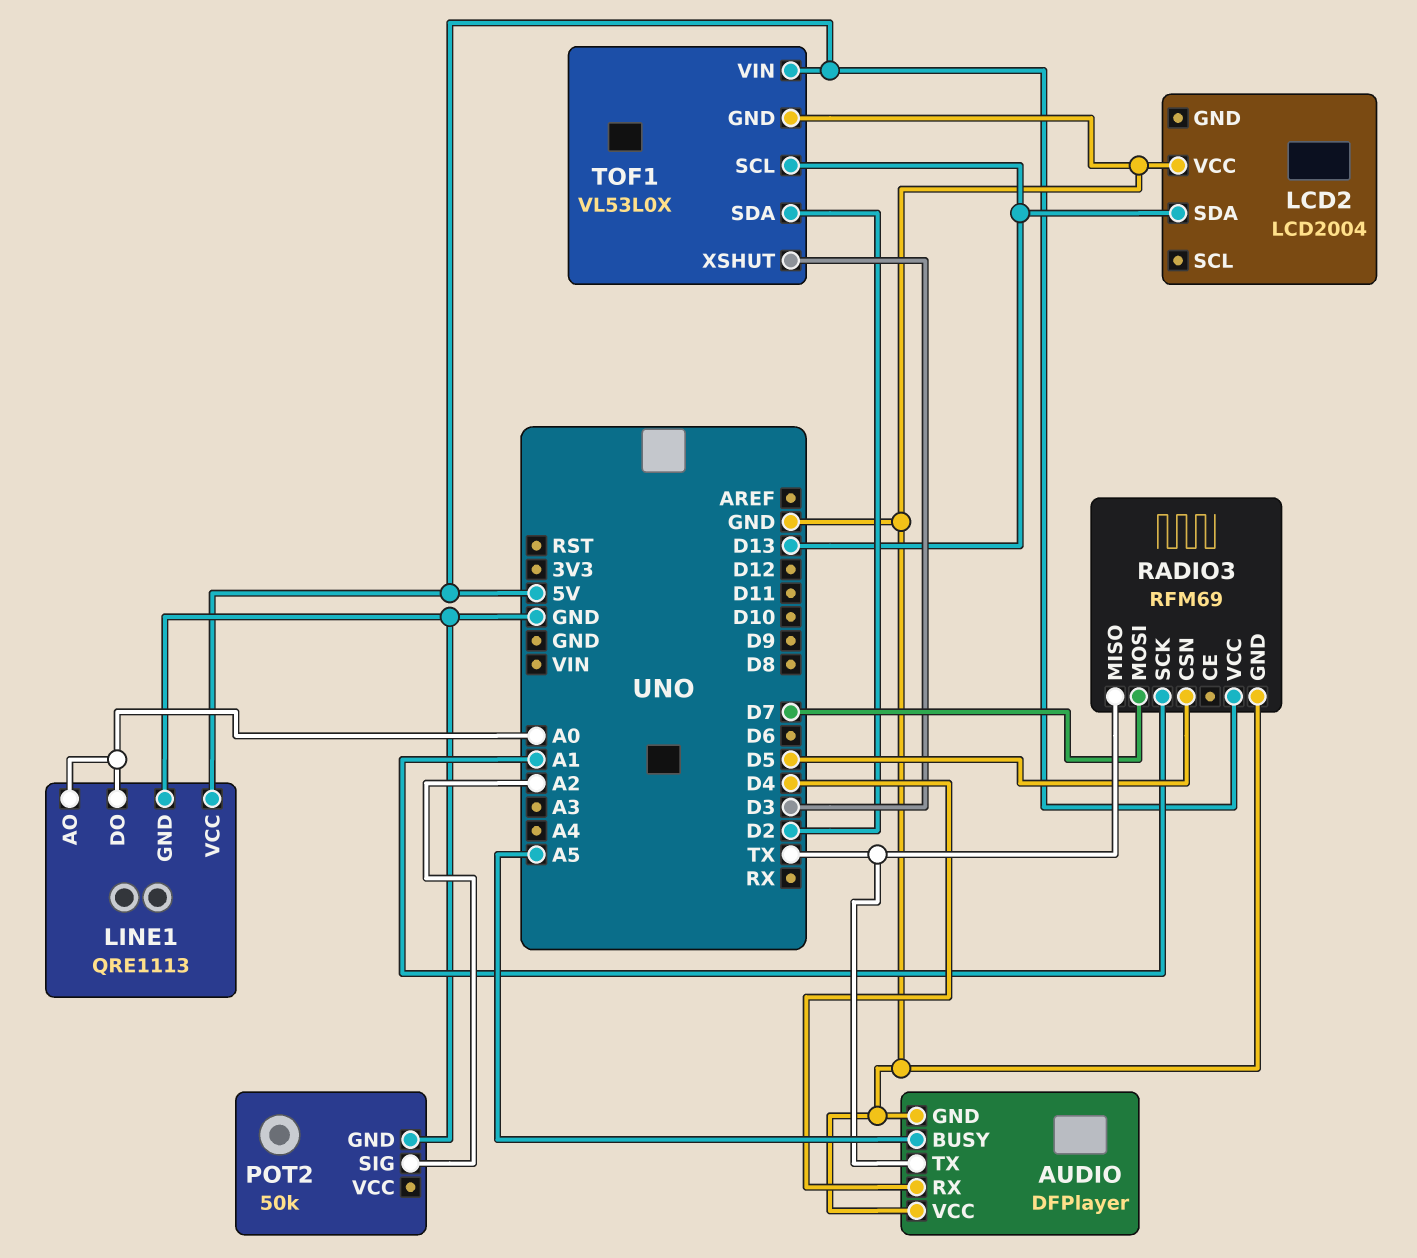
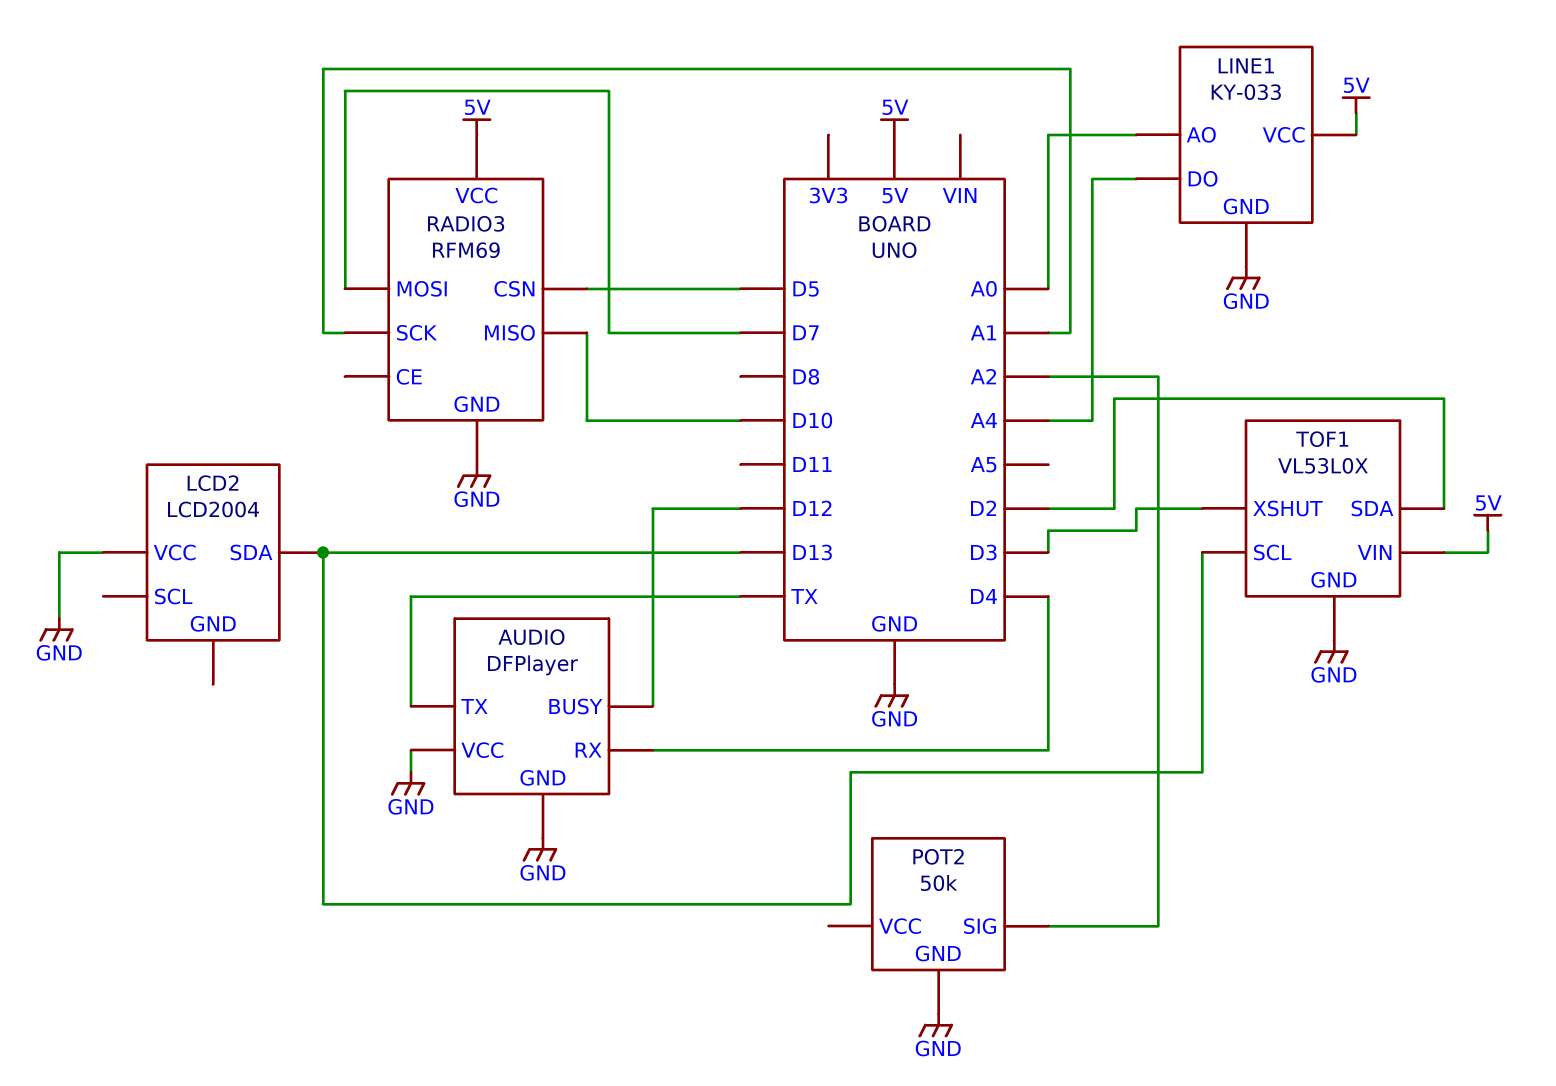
AUDIO pin BUSY: A5 -> D12
LINE1: QRE1113 -> KY-033
LINE1 pin DO: A0 -> A4
RADIO3 pin MISO: TX -> D10

